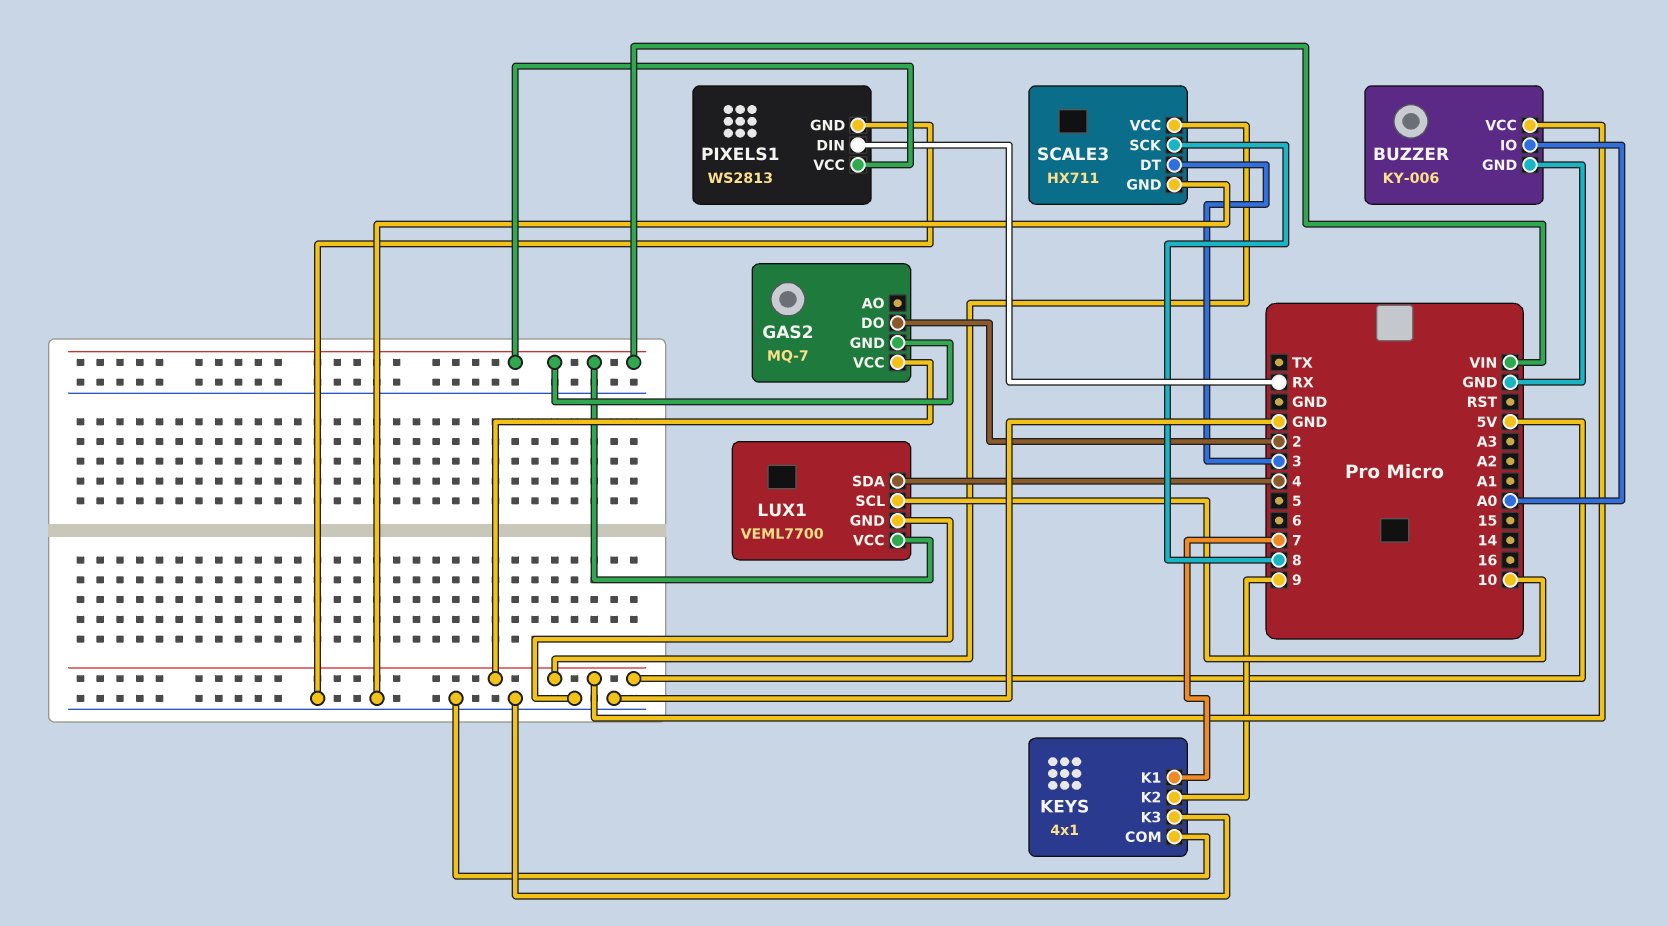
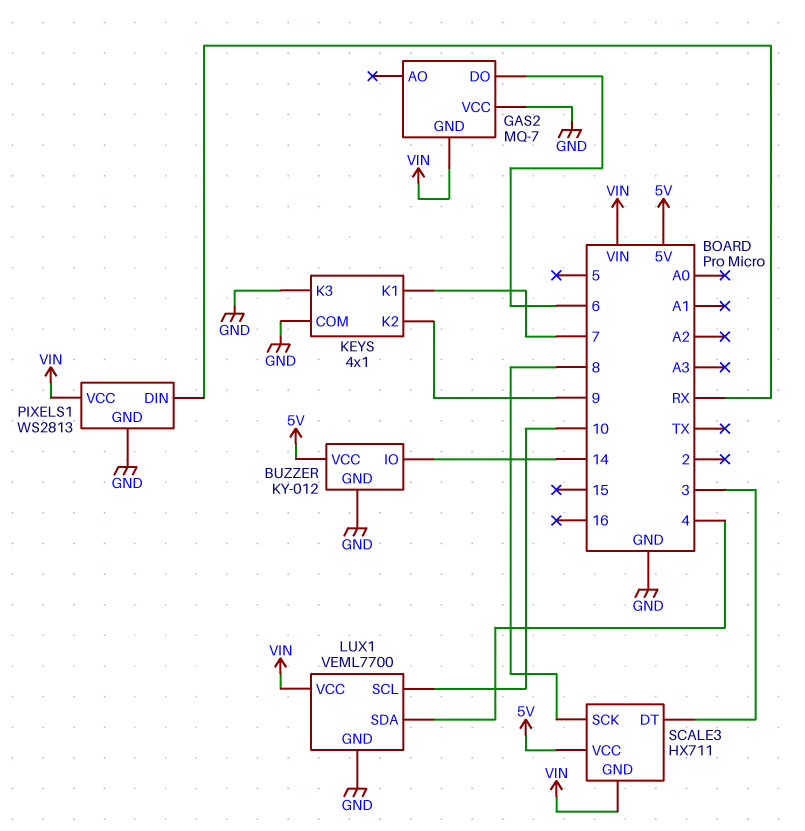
BUZZER: KY-006 -> KY-012
BUZZER pin IO: A0 -> 14
GAS2 pin DO: 2 -> 6
GAS2 pin VCC: 5V -> GND
SCALE3 pin GND: GND -> VIN

